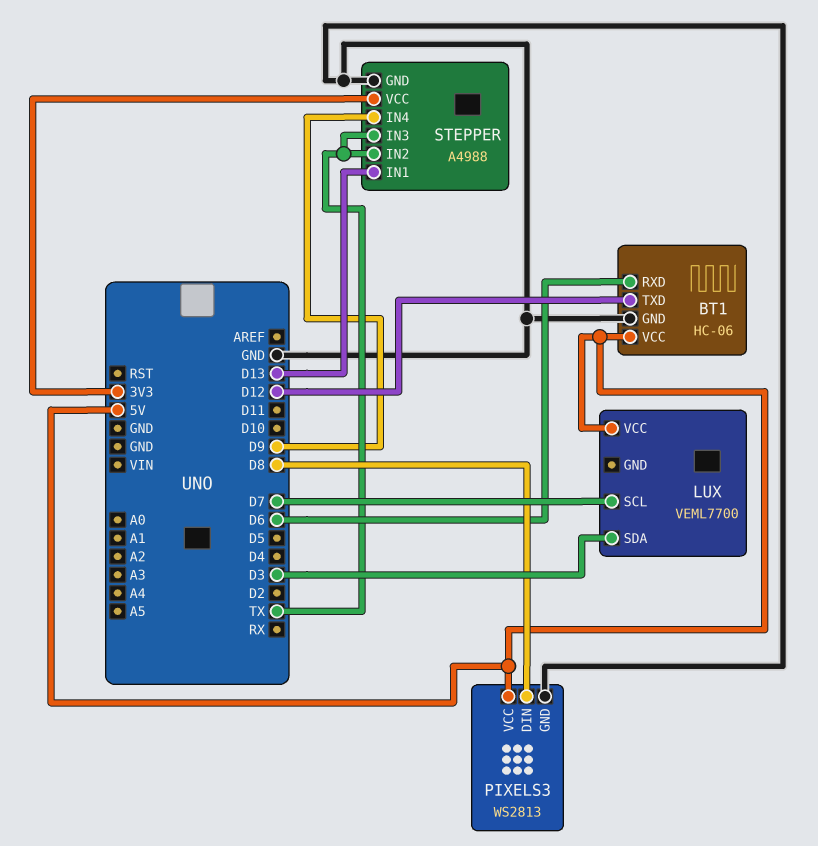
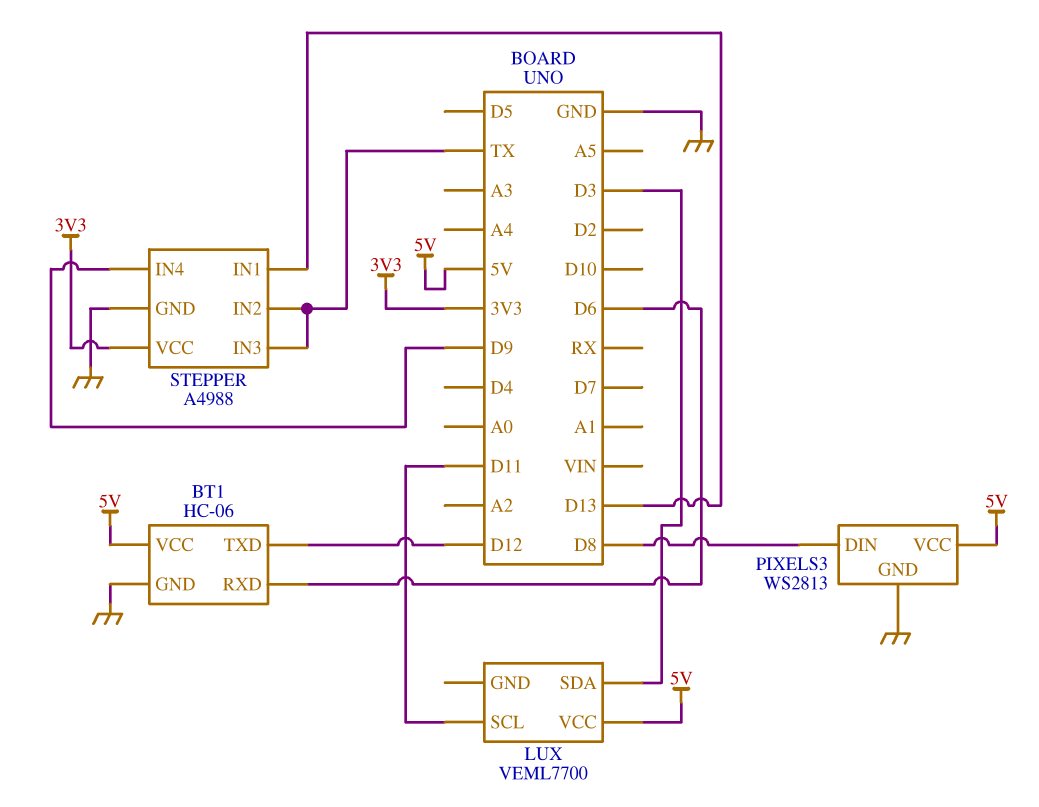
LUX pin SCL: D7 -> D11

